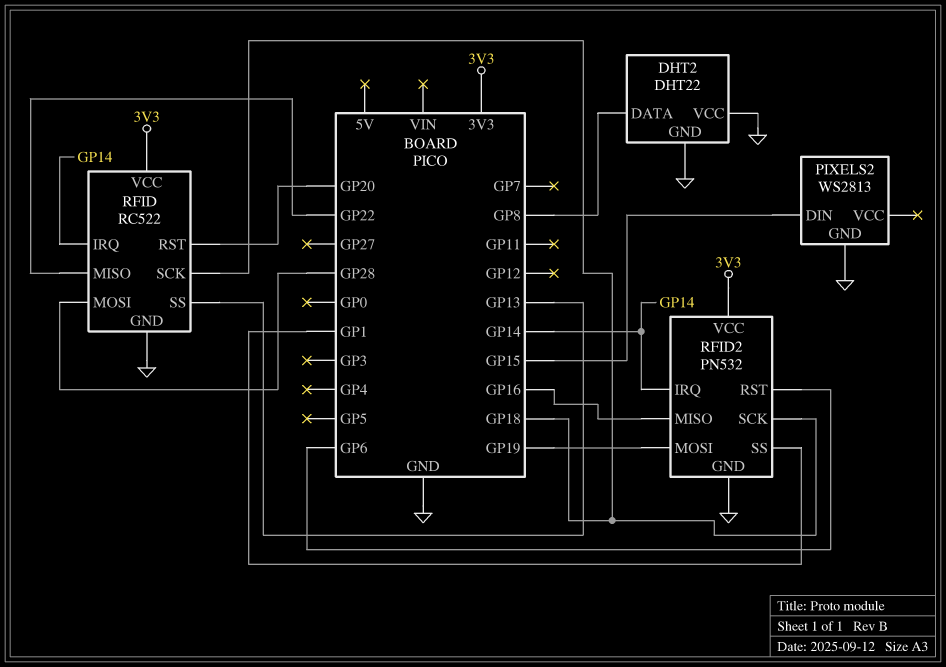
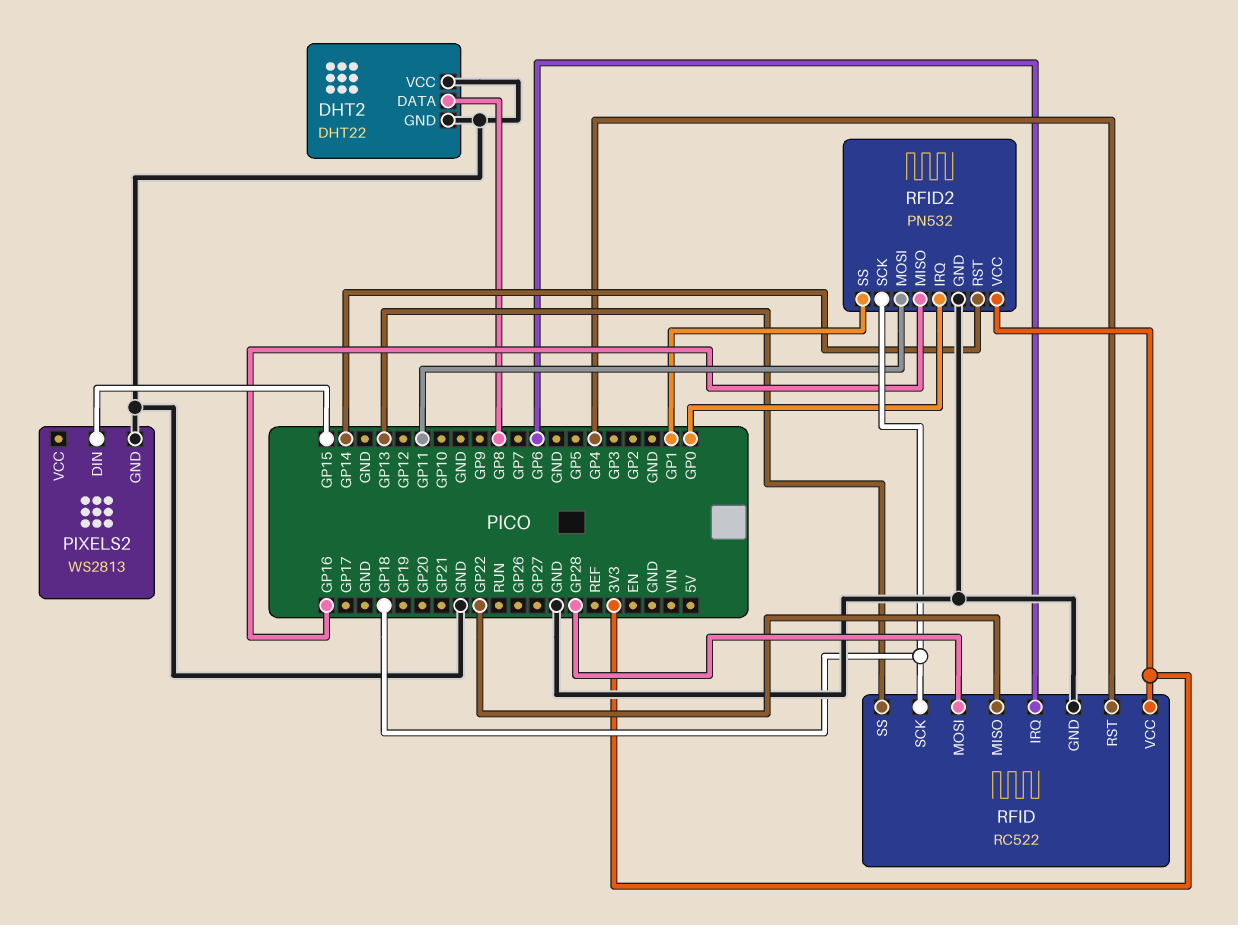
RFID pin IRQ: GP14 -> GP6
RFID pin RST: GP20 -> GP4
RFID2 pin IRQ: GP14 -> GP0
RFID2 pin MOSI: GP19 -> GP11
RFID2 pin RST: GP6 -> GP14

